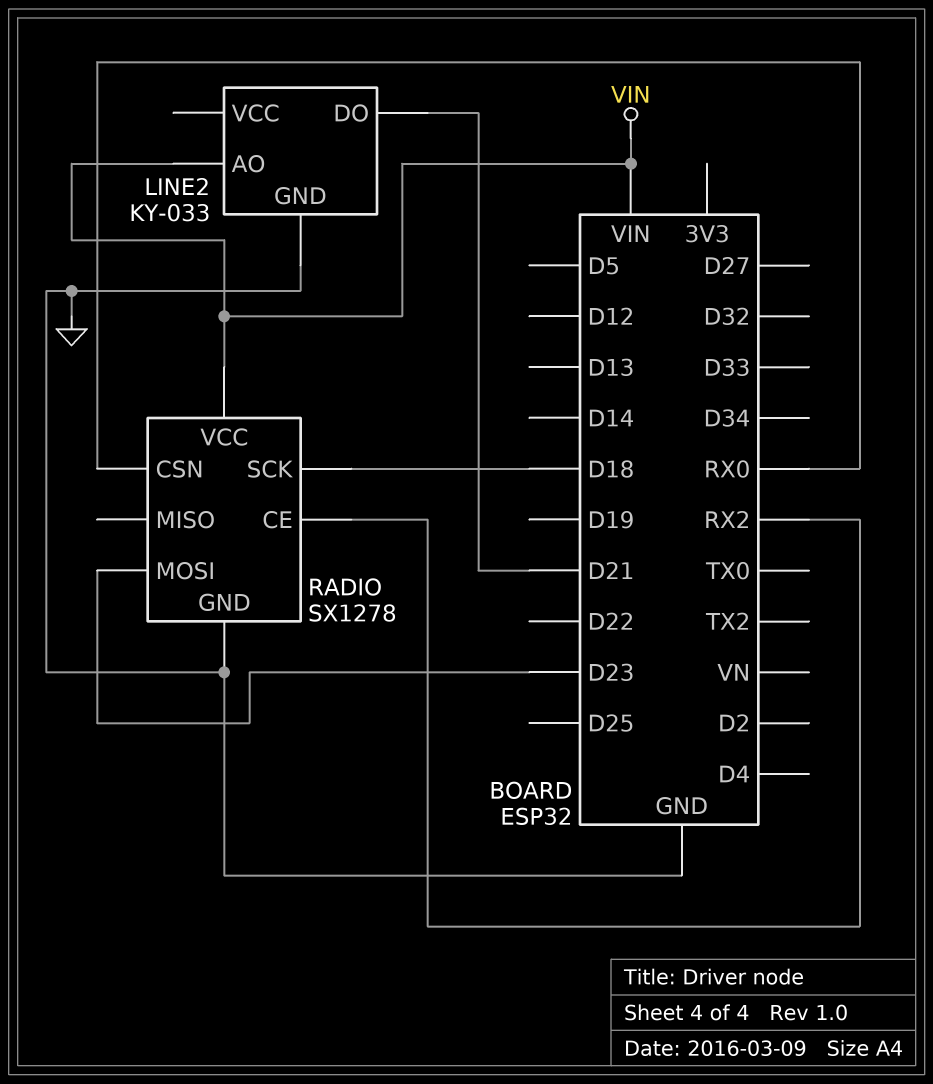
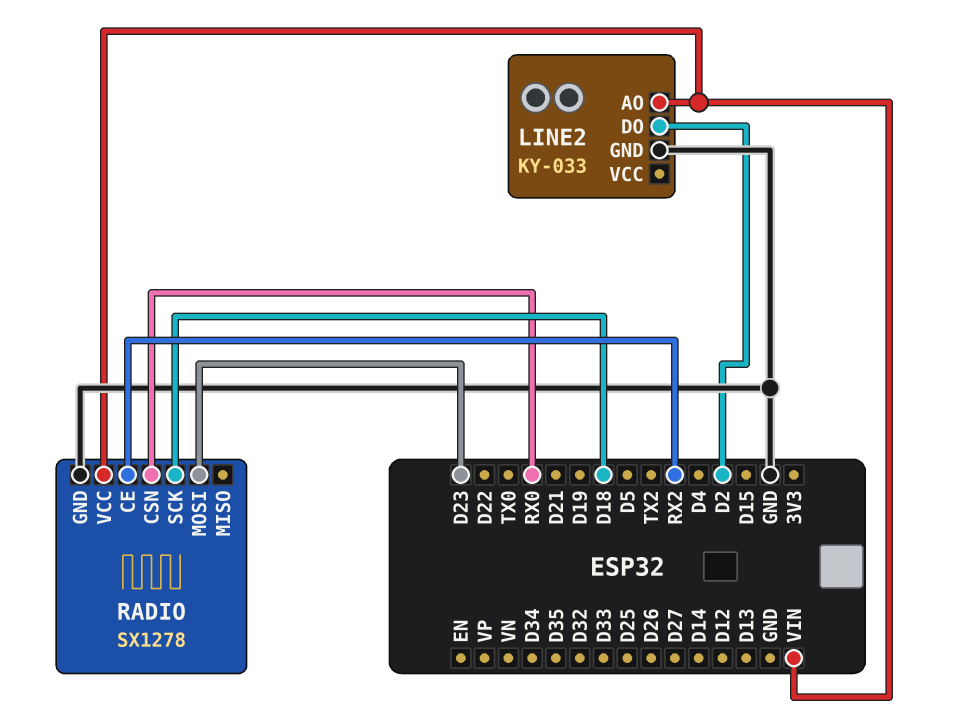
LINE2 pin DO: D21 -> D2

